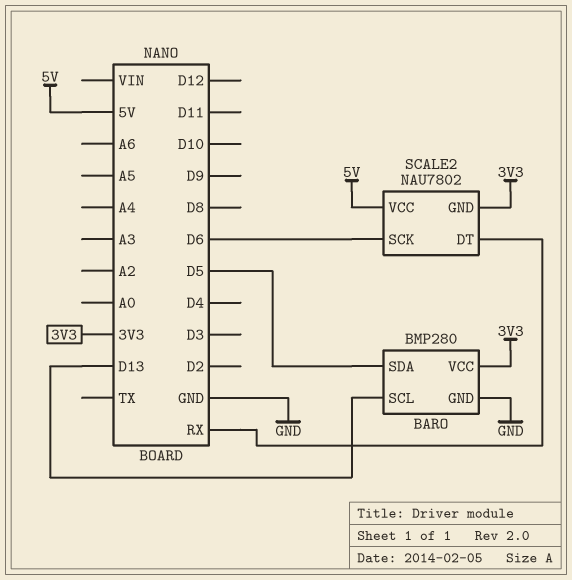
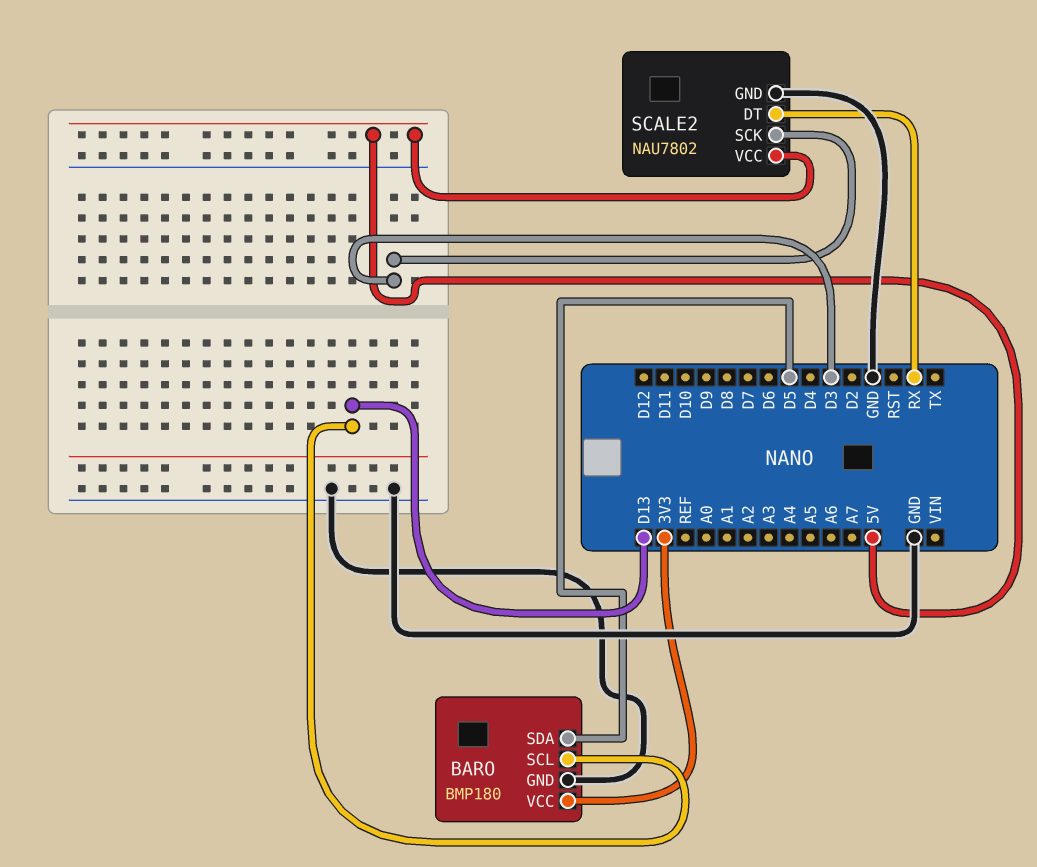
BARO: BMP280 -> BMP180
SCALE2 pin GND: 3V3 -> GND
SCALE2 pin SCK: D6 -> D3

